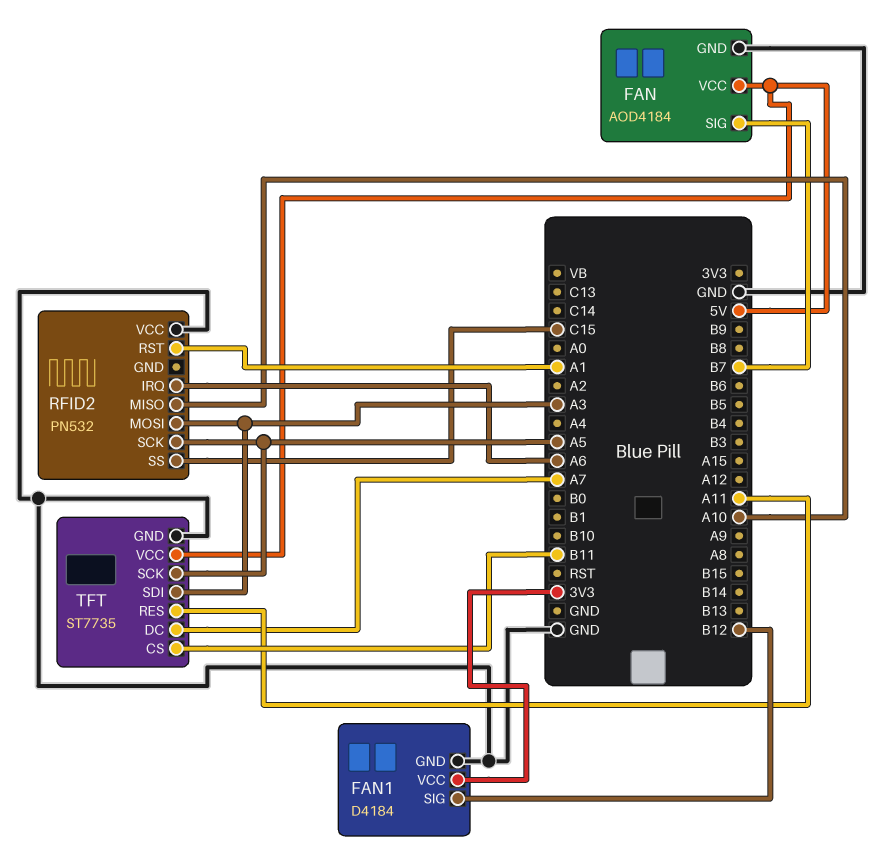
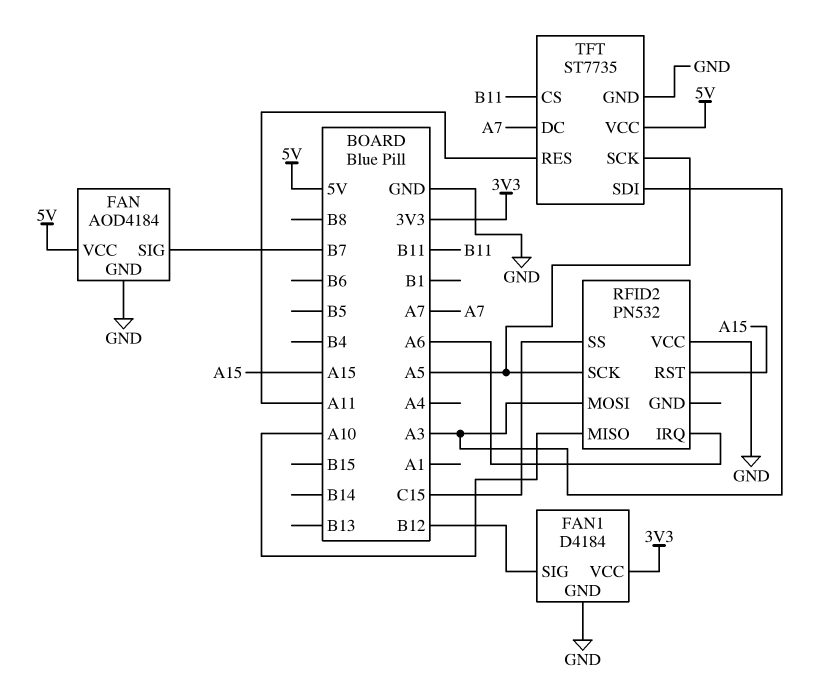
RFID2 pin RST: A1 -> A15

